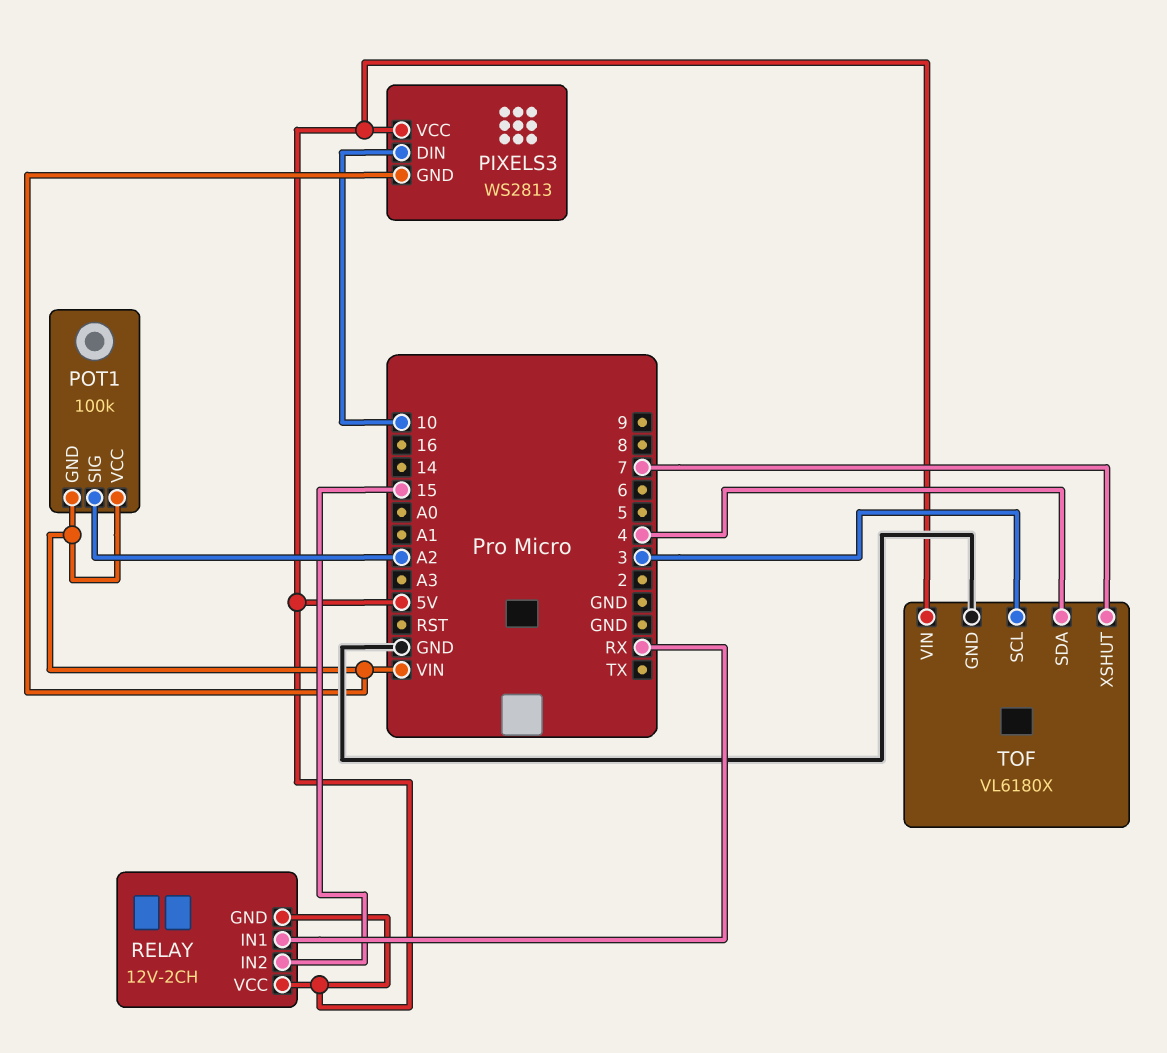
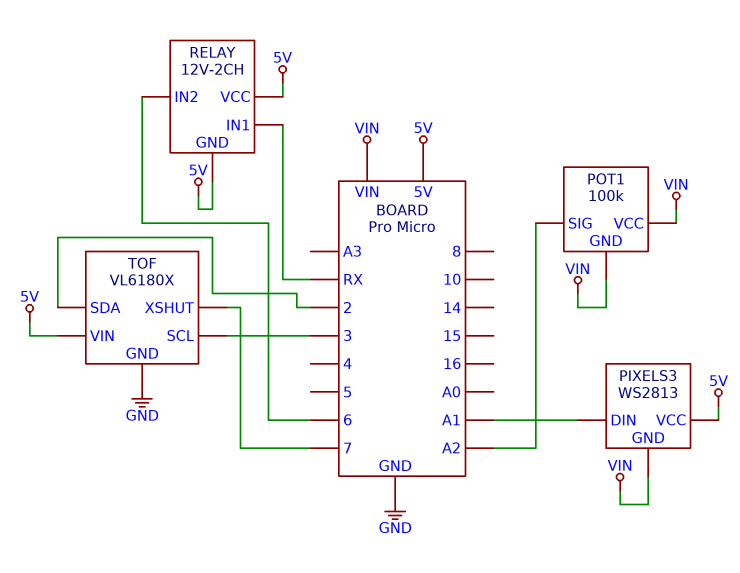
PIXELS3 pin DIN: 10 -> A1
RELAY pin IN2: 15 -> 6
TOF pin SDA: 4 -> 2

